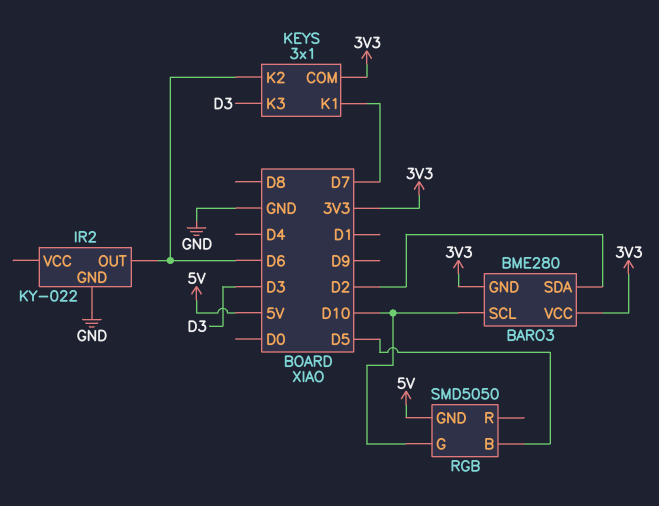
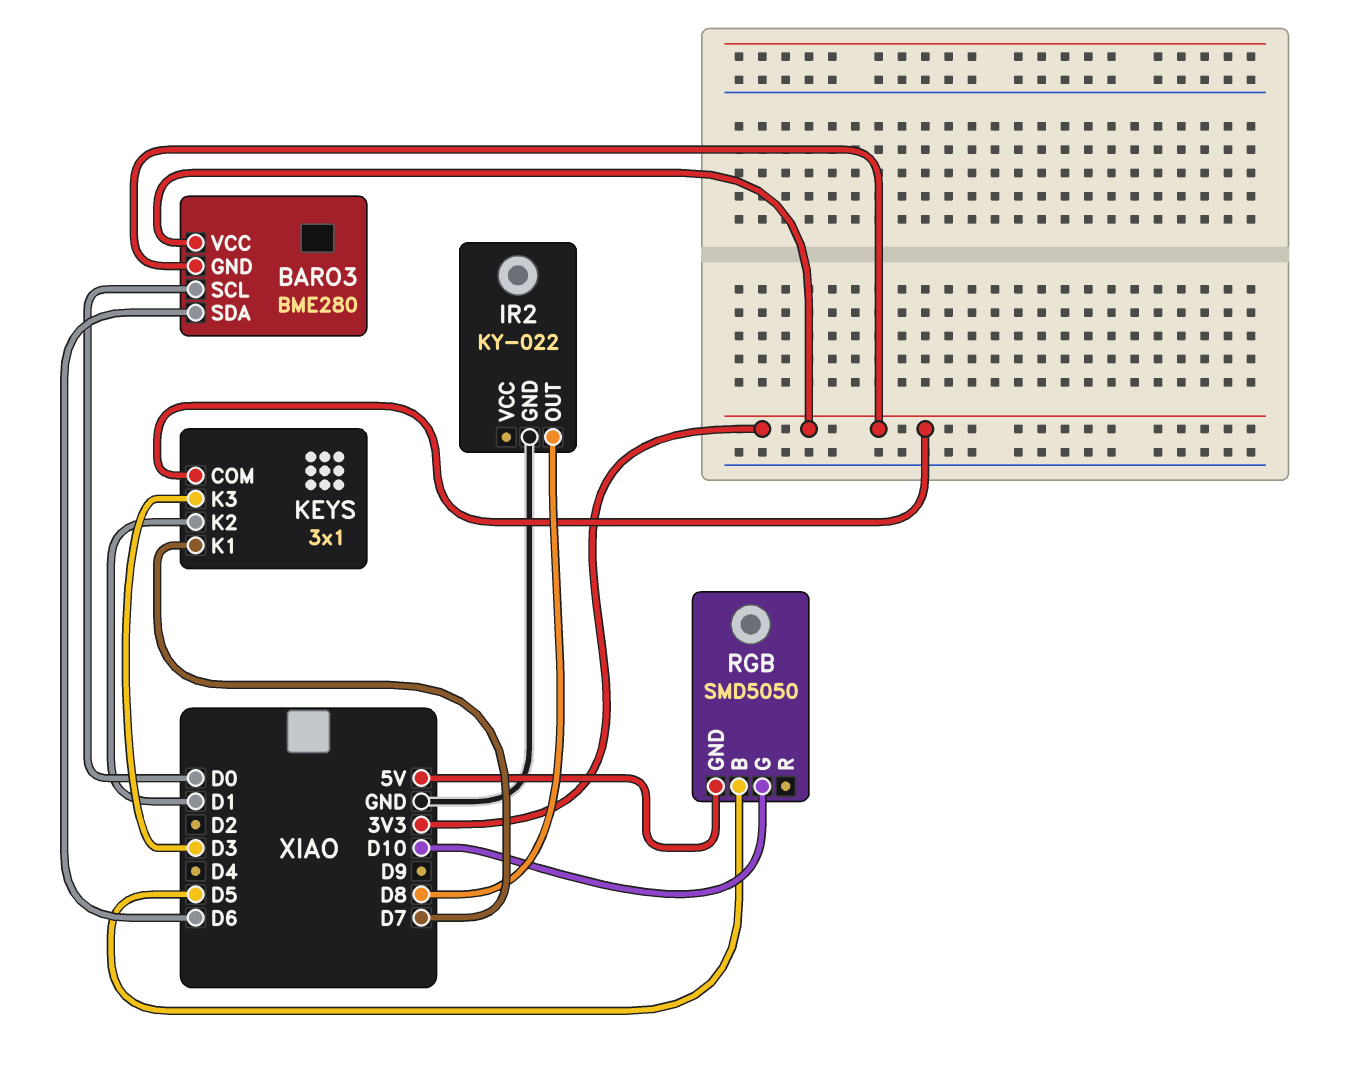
BARO3 pin SCL: D10 -> D0
BARO3 pin SDA: D2 -> D6
IR2 pin OUT: D6 -> D8
KEYS pin K2: D6 -> D1

